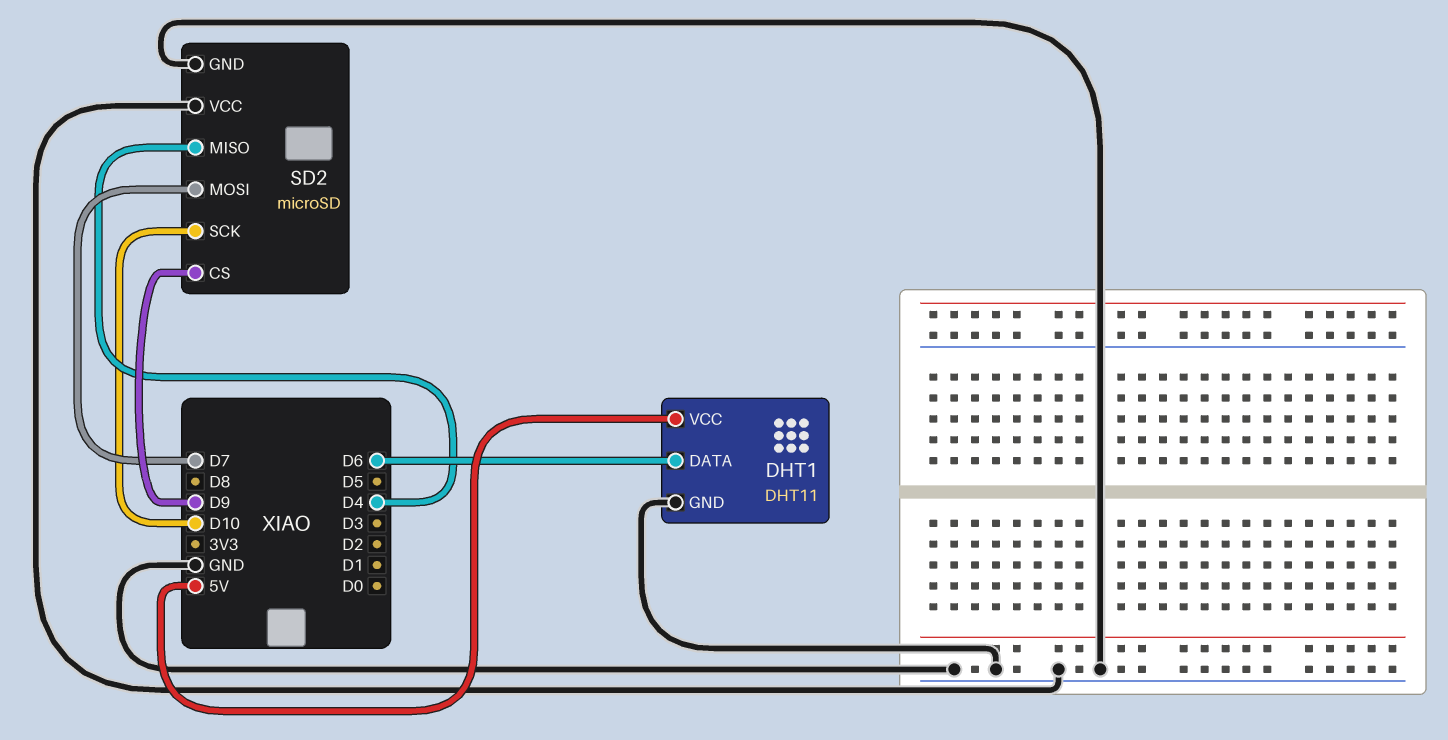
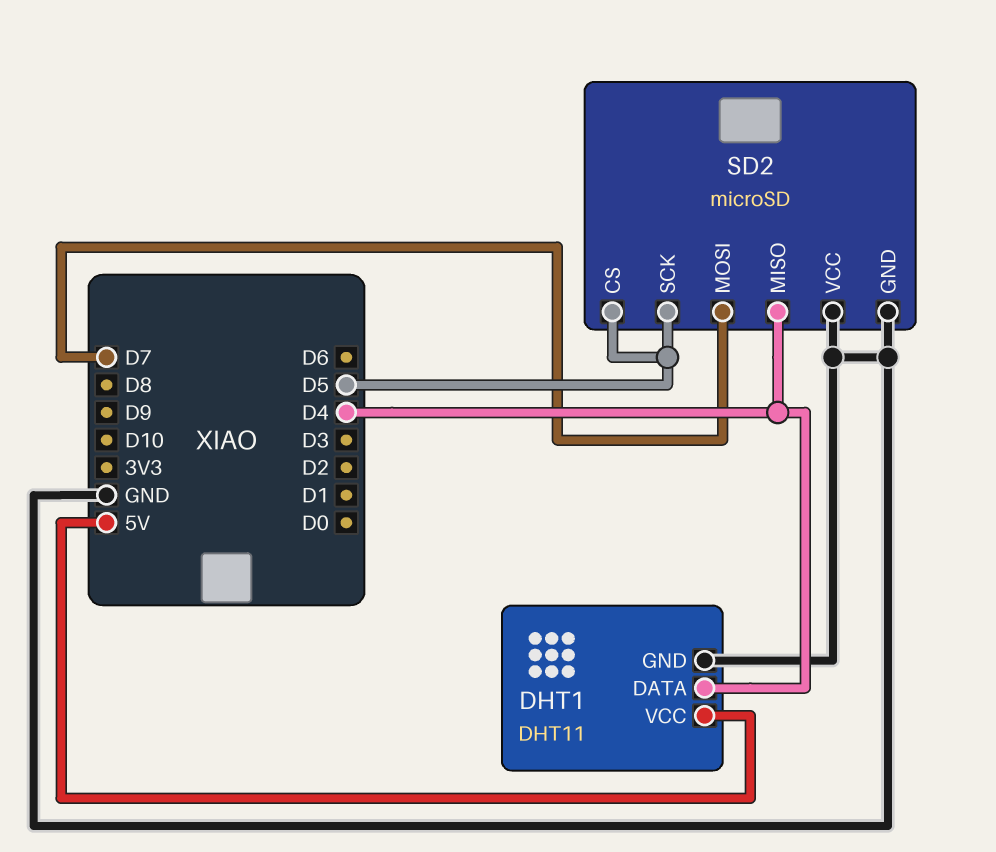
DHT1 pin DATA: D6 -> D4
SD2 pin CS: D9 -> D5
SD2 pin SCK: D10 -> D5

